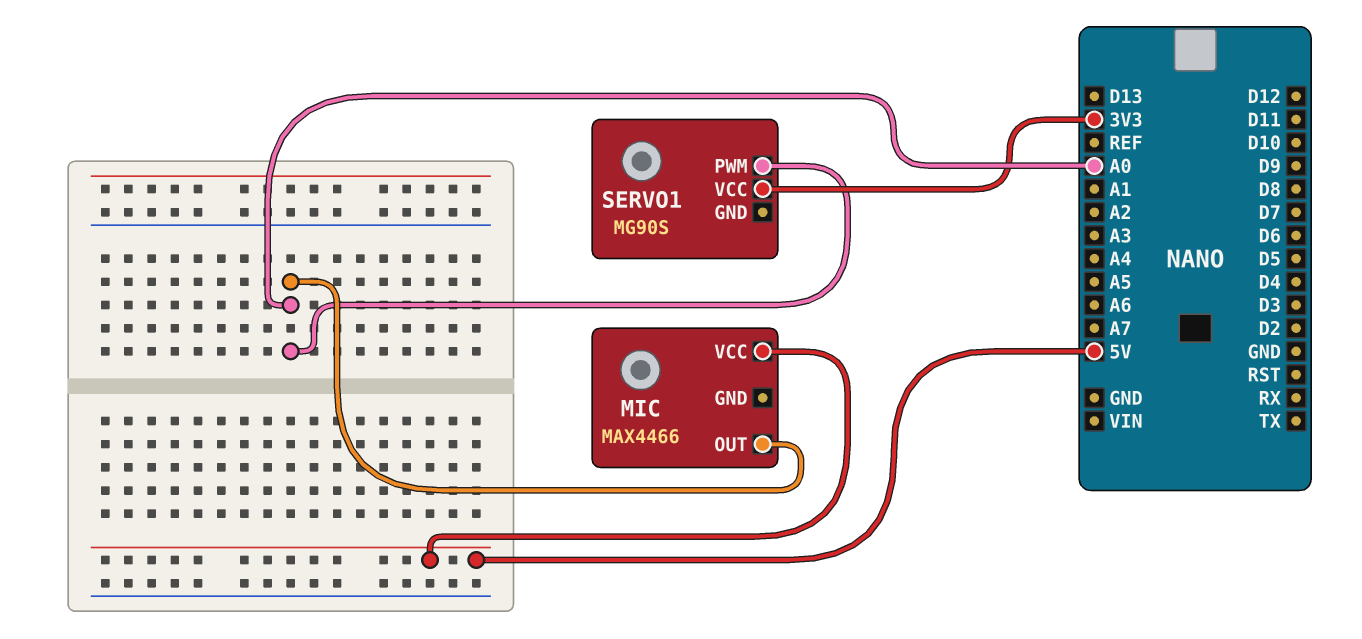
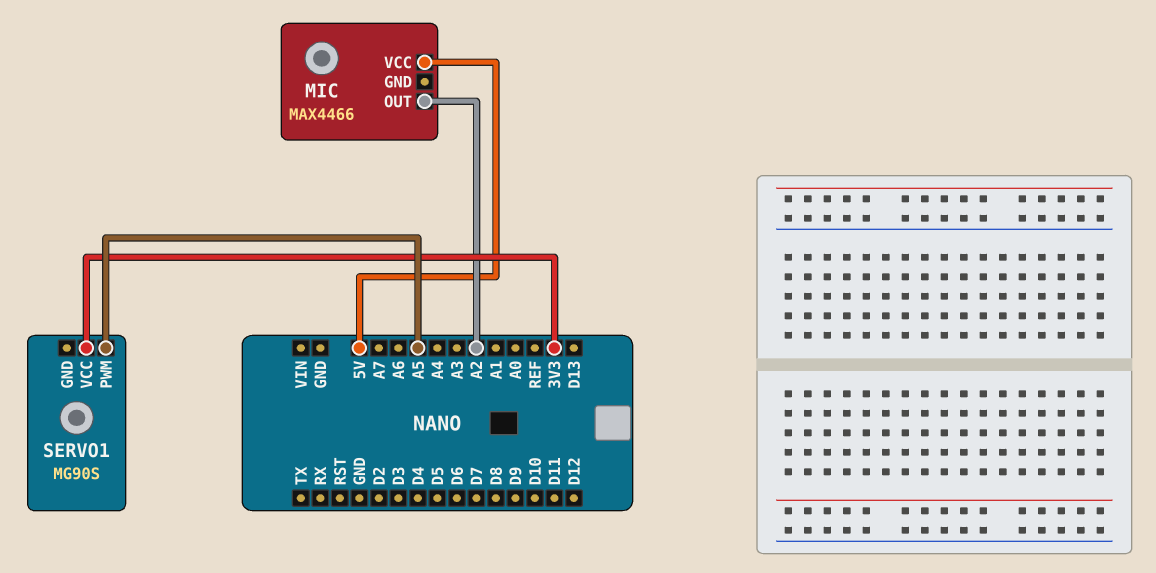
MIC pin OUT: A0 -> A2
SERVO1 pin PWM: A0 -> A5

